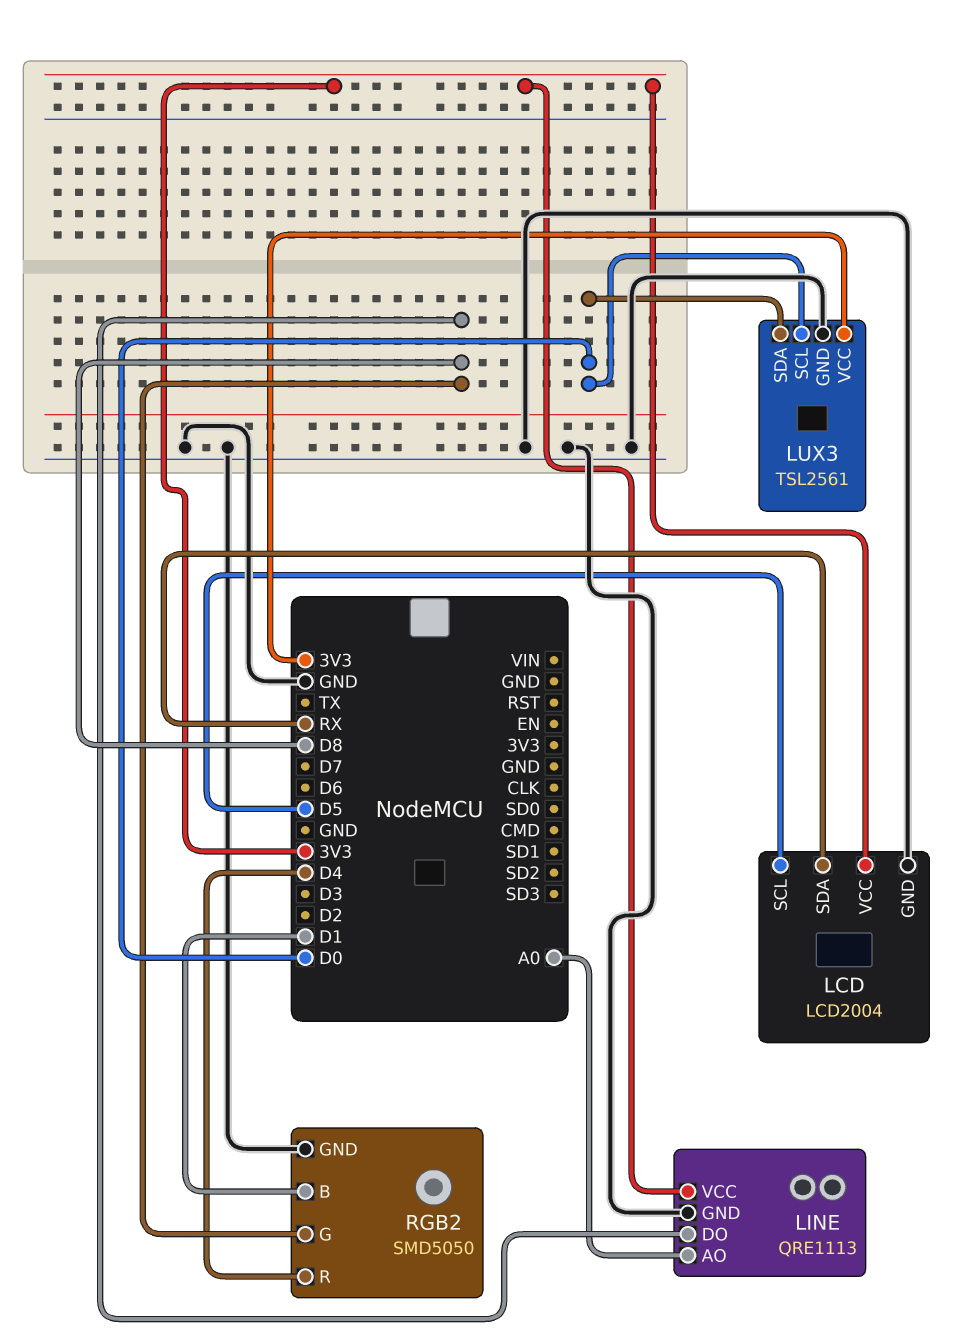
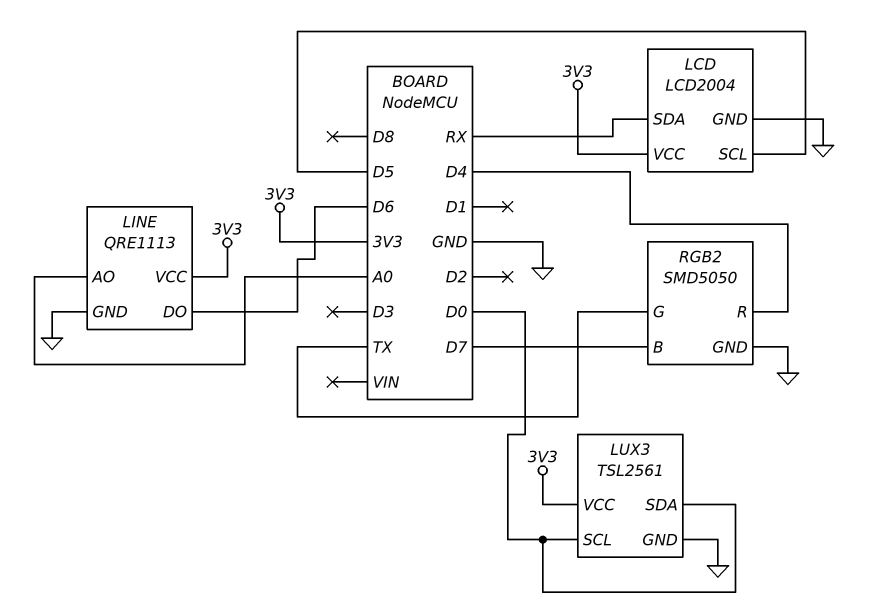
LINE pin DO: D8 -> D6
RGB2 pin B: D1 -> D7
RGB2 pin G: D8 -> TX

